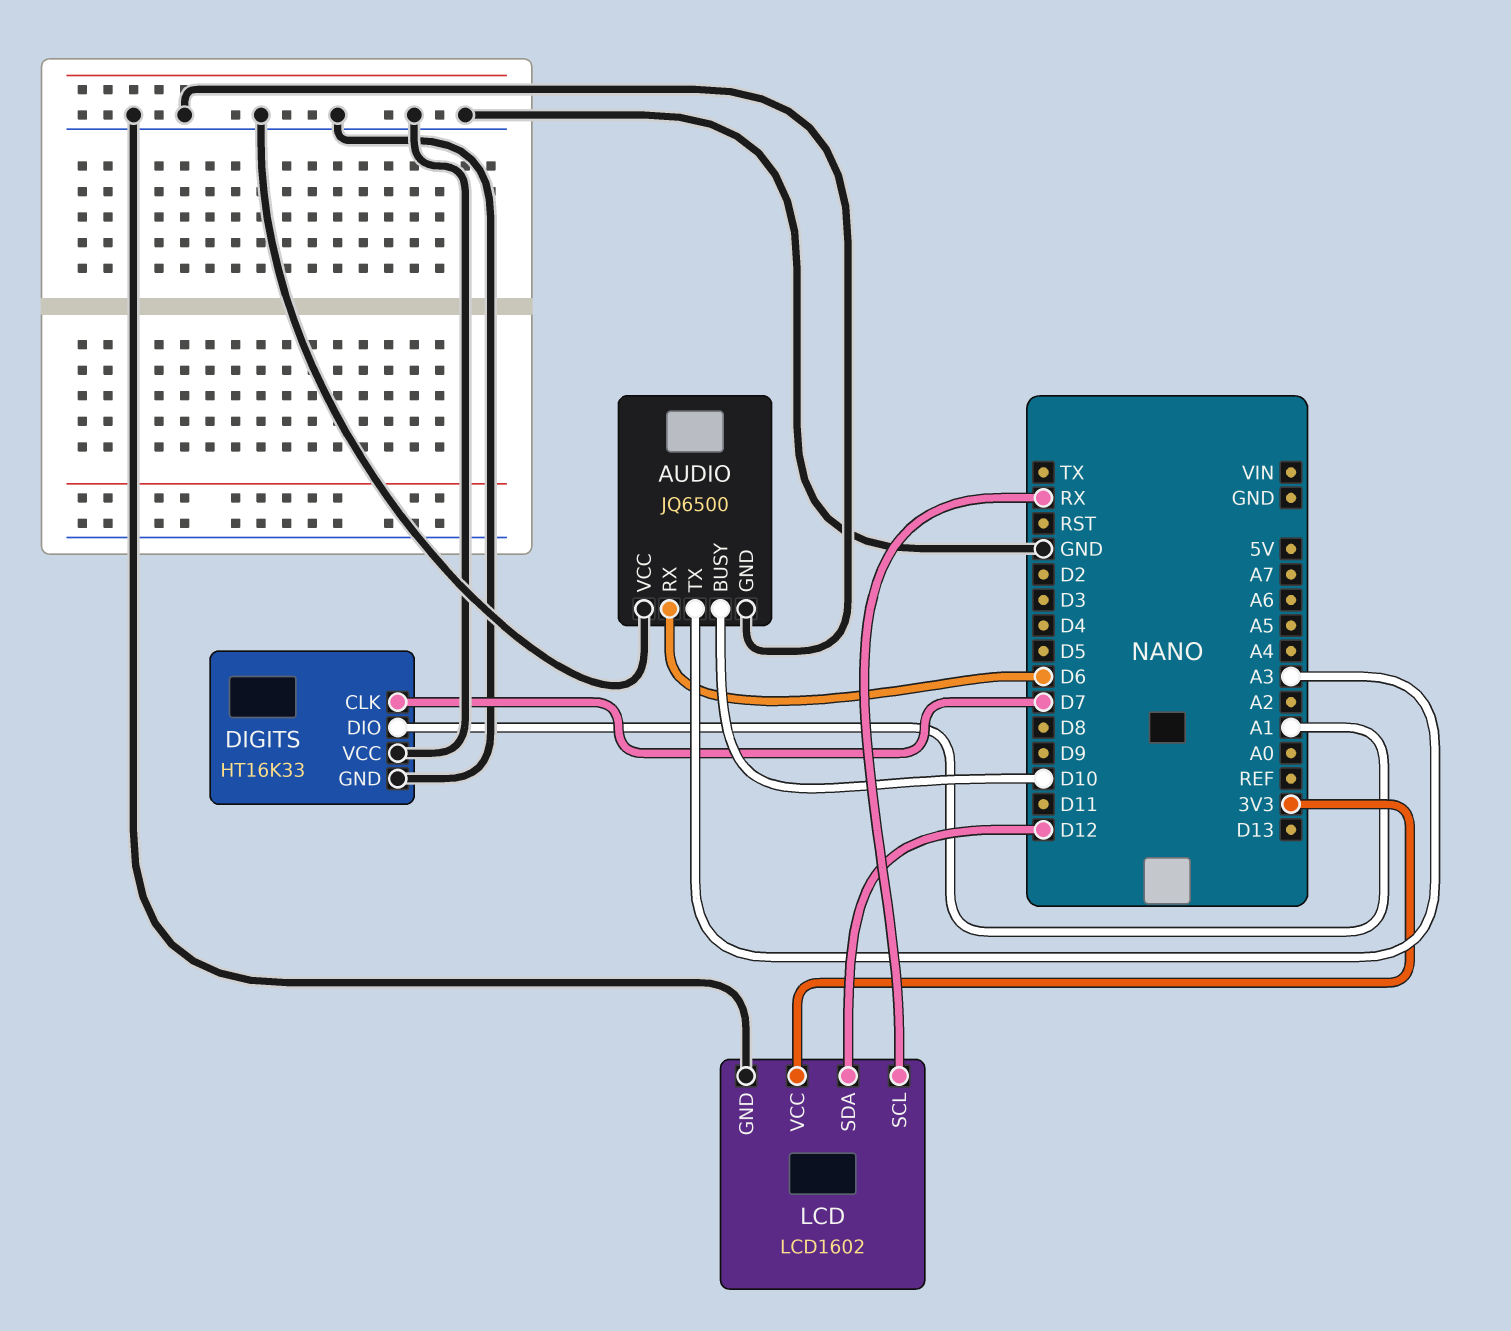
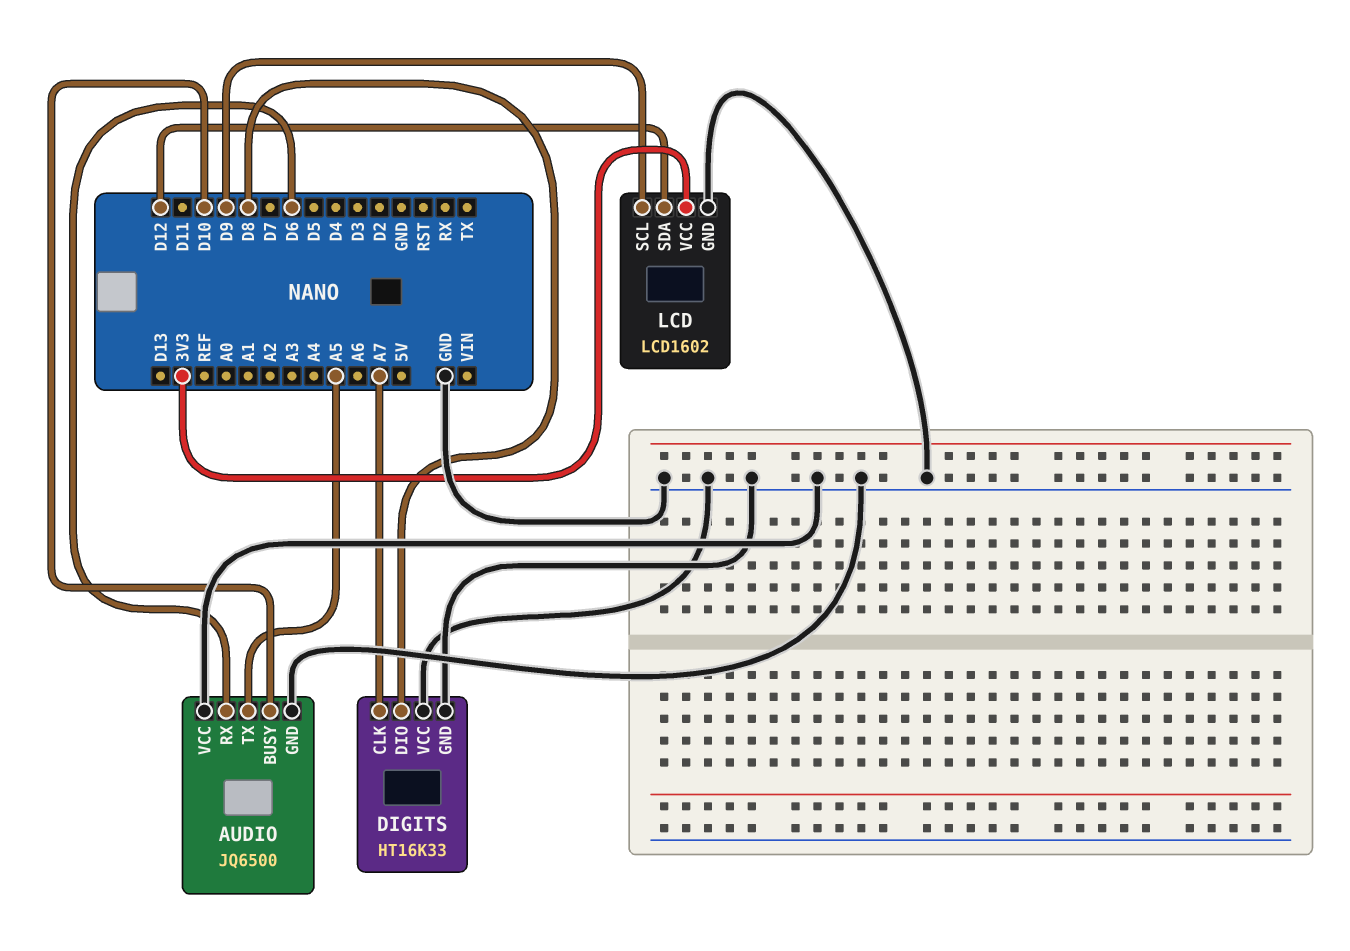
AUDIO pin TX: A3 -> A5
DIGITS pin CLK: D7 -> A7
DIGITS pin DIO: A1 -> D8
LCD pin SCL: RX -> D9

